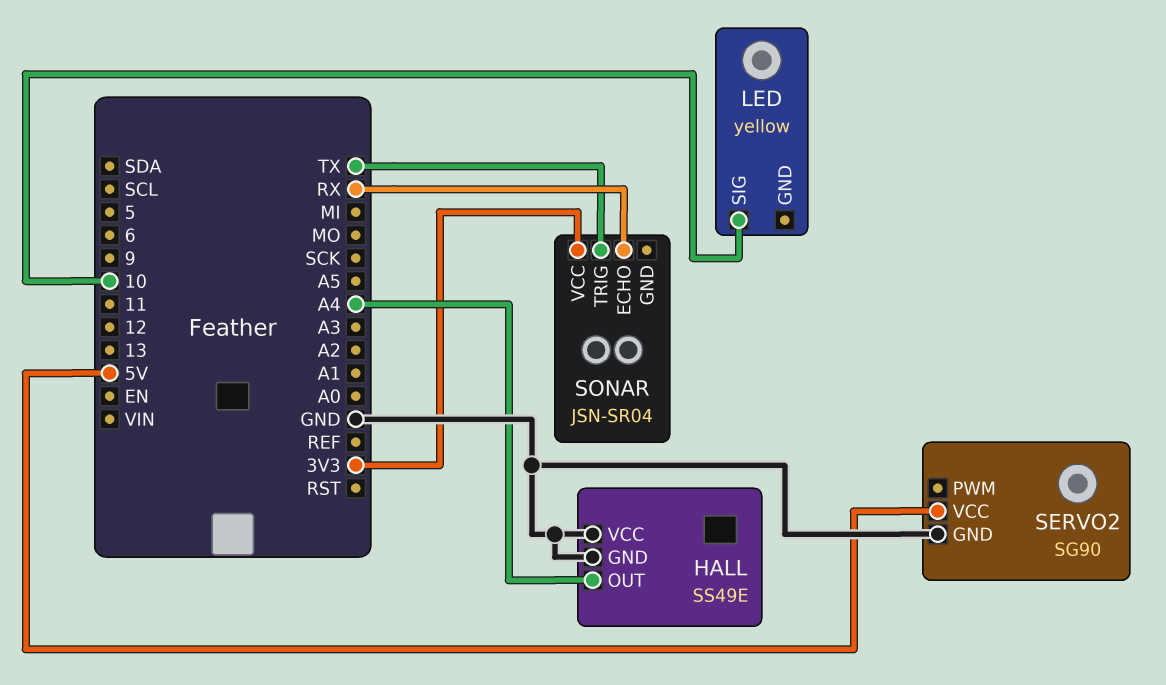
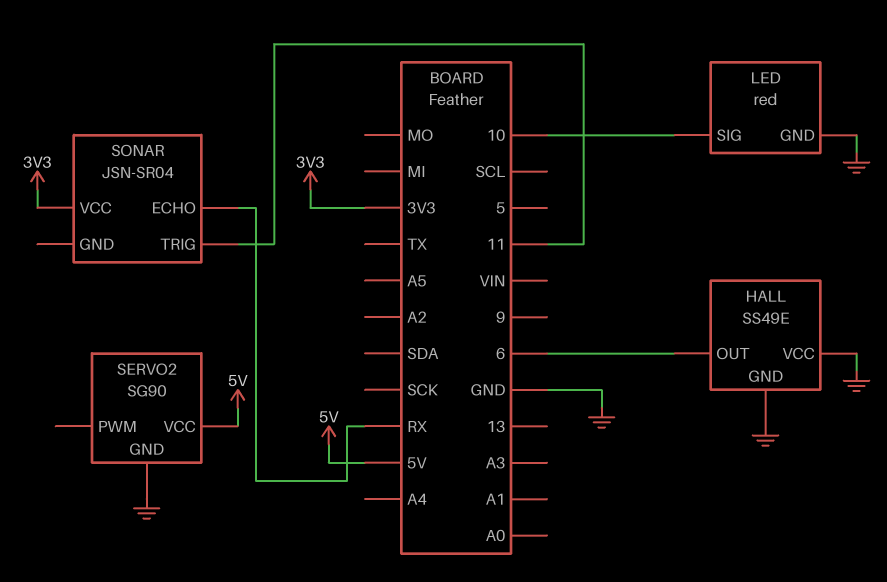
HALL pin OUT: A4 -> 6
LED: yellow -> red
LED pin GND: none -> GND
SONAR pin TRIG: TX -> 11

